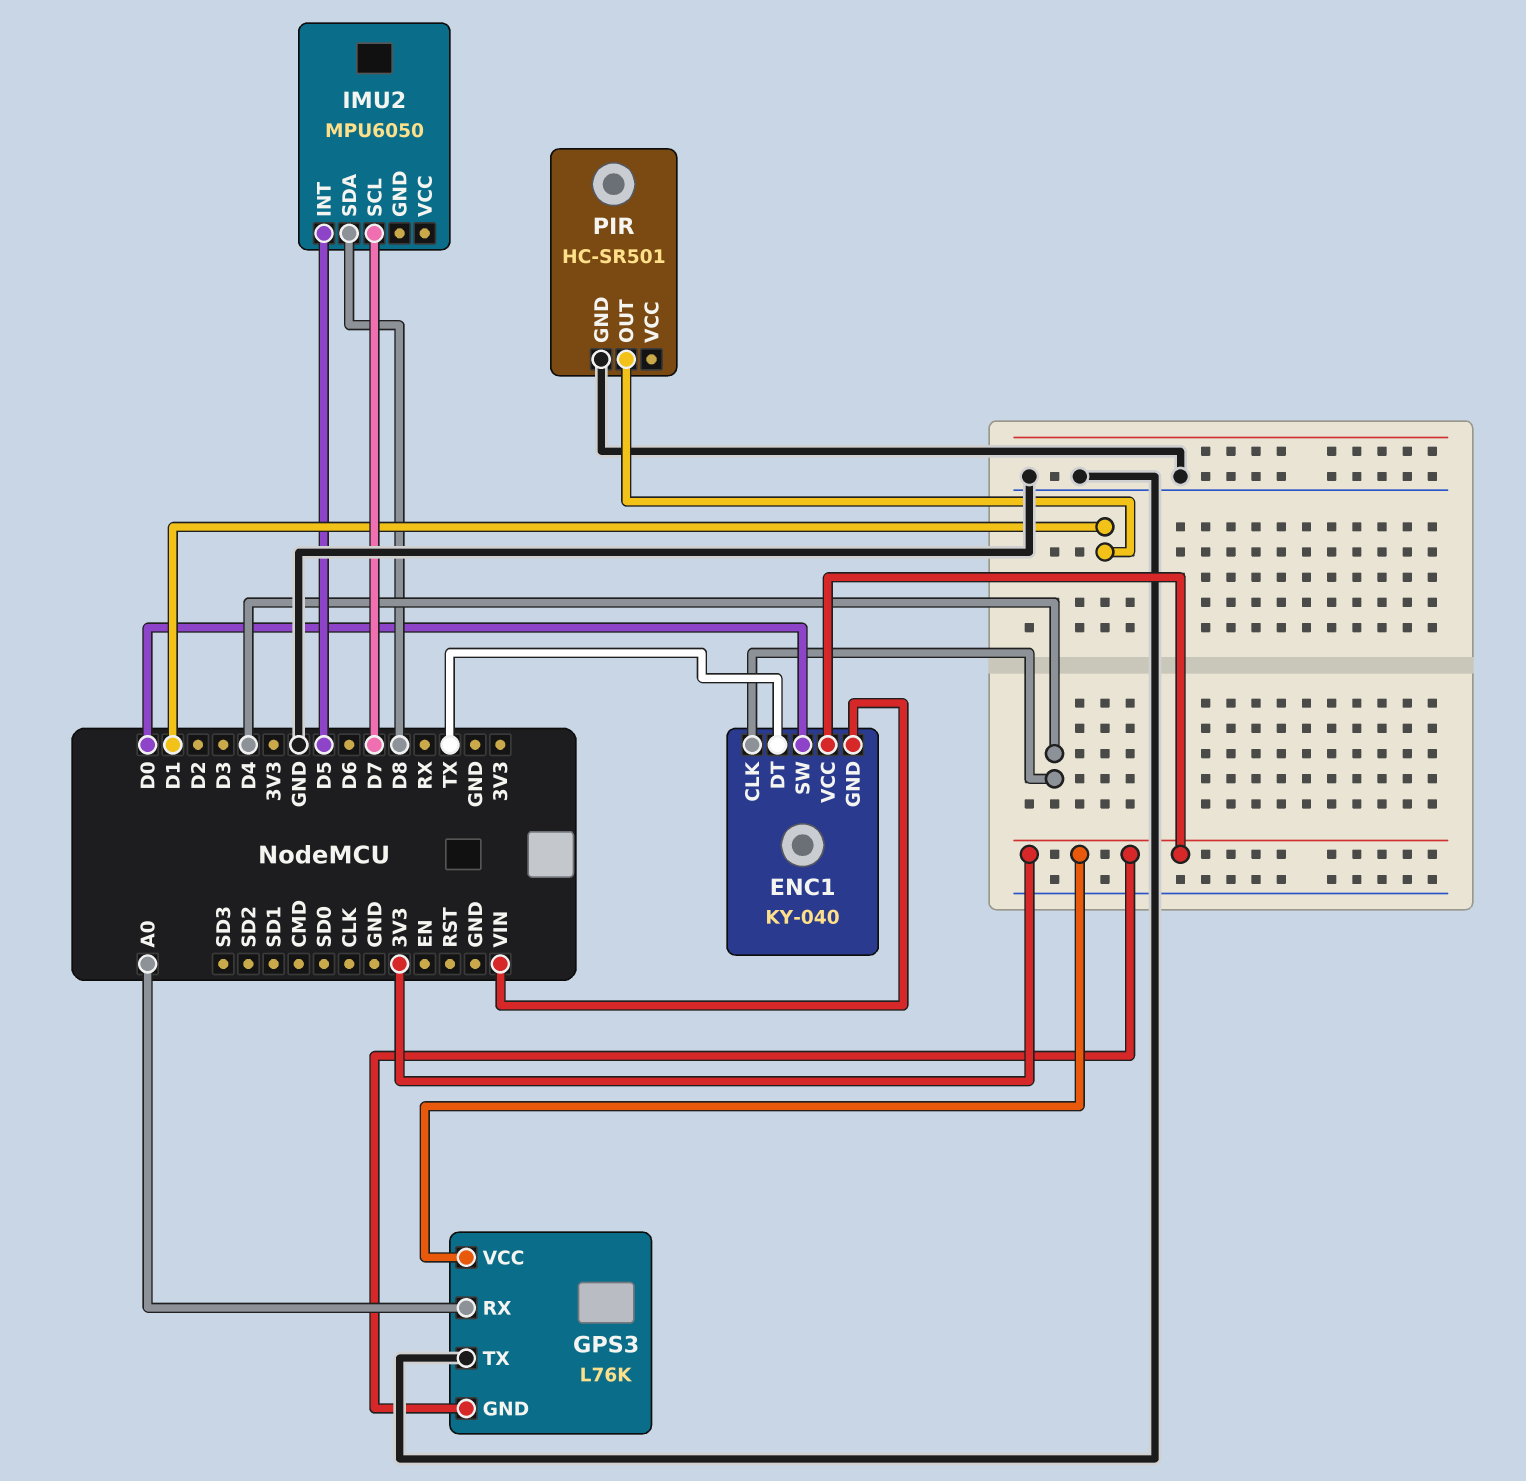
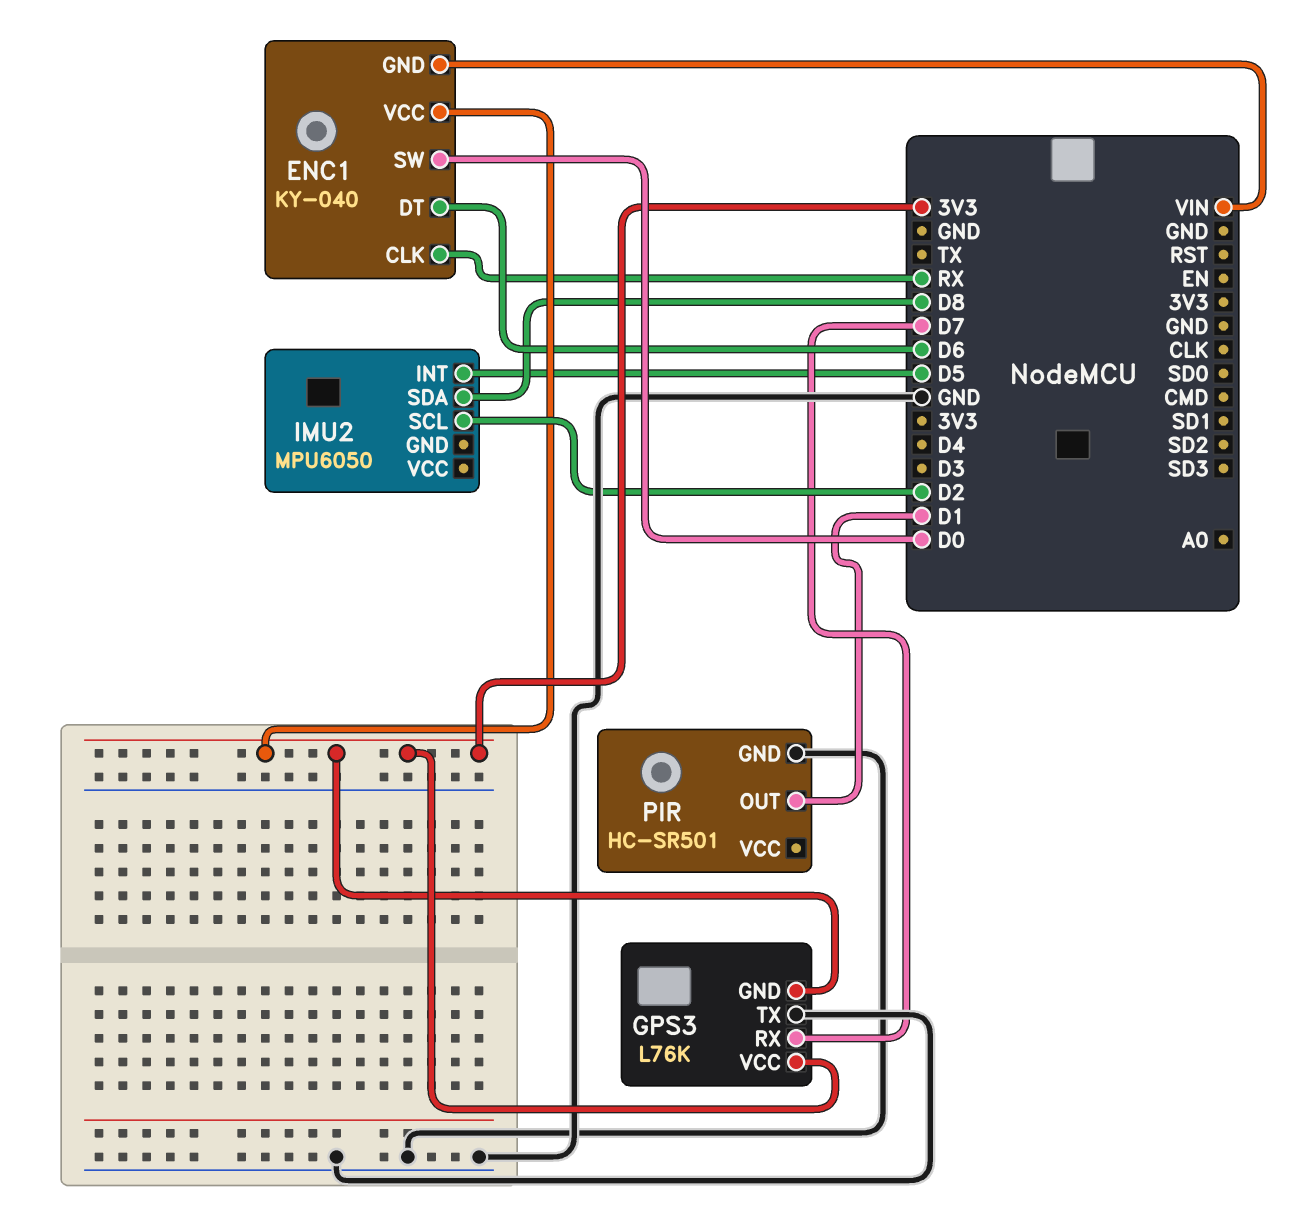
ENC1 pin CLK: D4 -> RX
ENC1 pin DT: TX -> D6
GPS3 pin RX: A0 -> D7
IMU2 pin SCL: D7 -> D2

